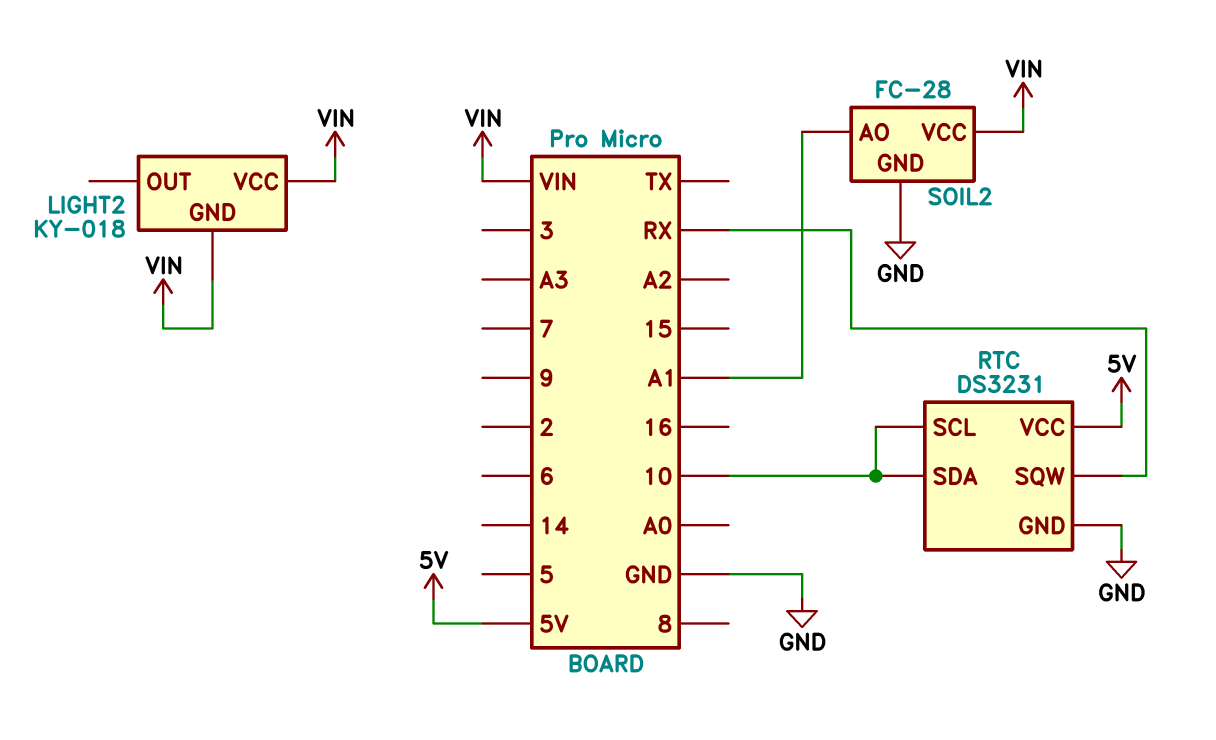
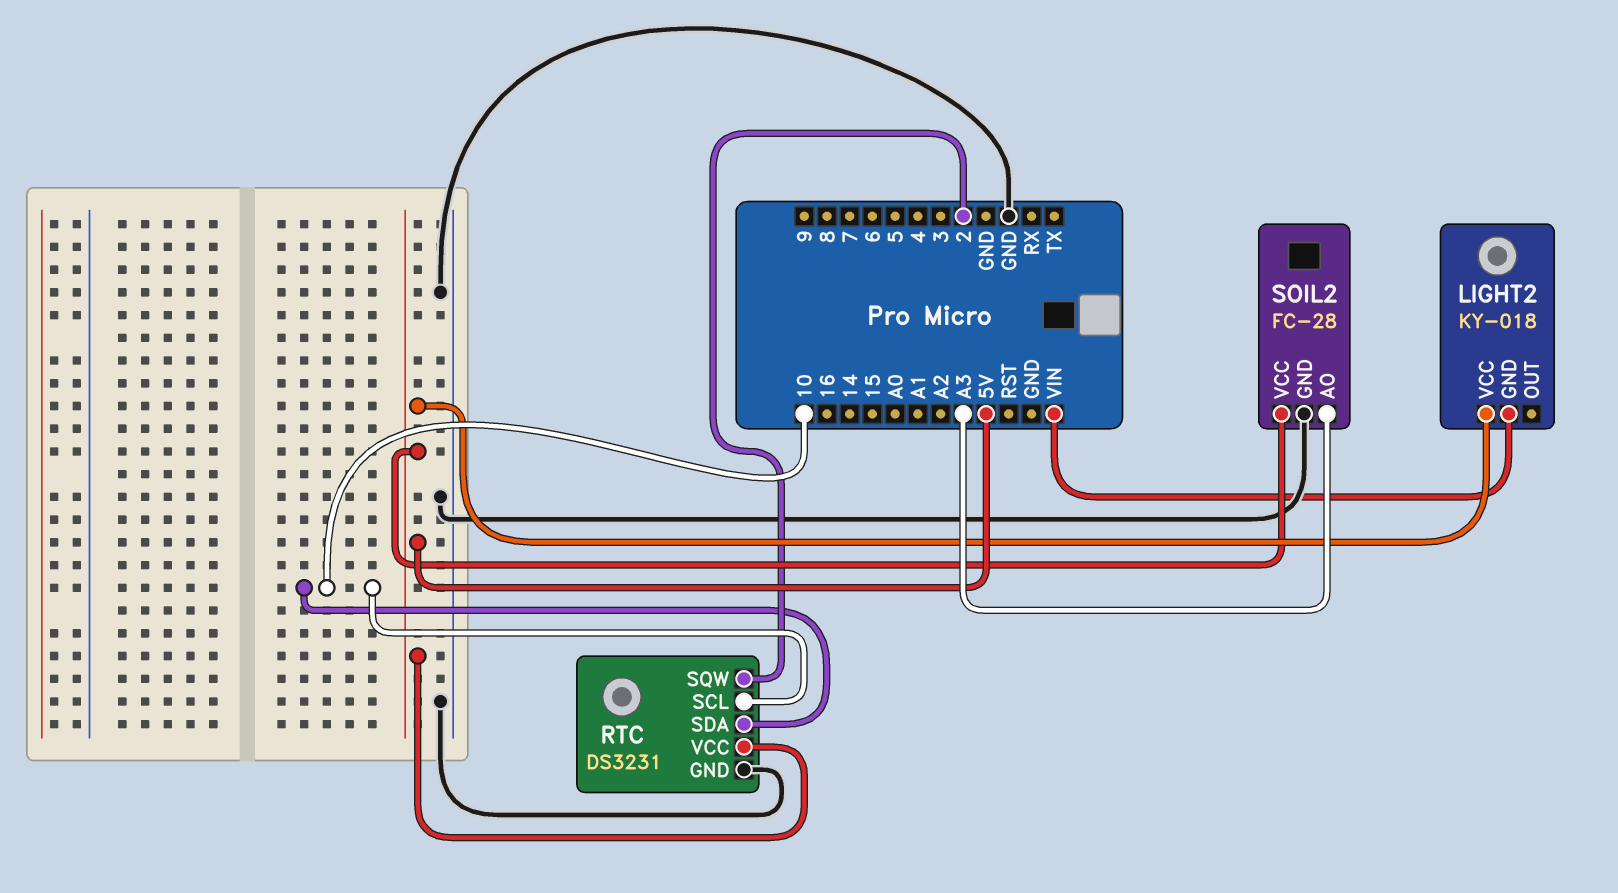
LIGHT2 pin VCC: VIN -> 5V
RTC pin SQW: RX -> 2
SOIL2 pin AO: A1 -> A3
SOIL2 pin VCC: VIN -> 5V

